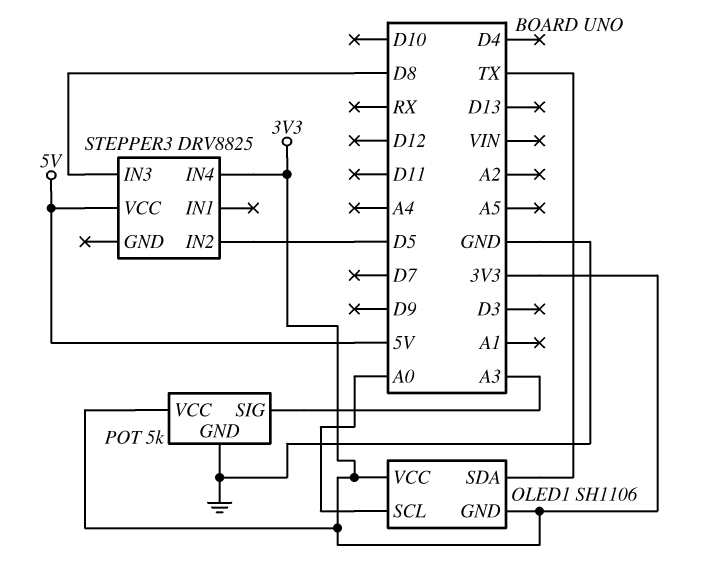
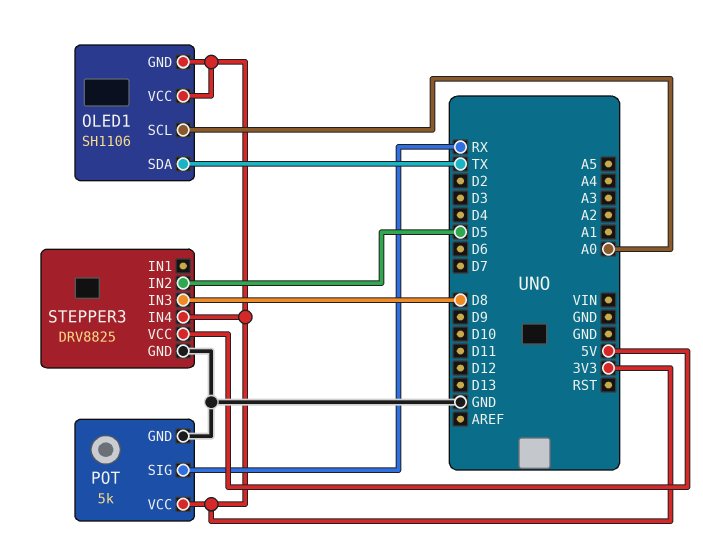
POT pin SIG: A3 -> RX
STEPPER3 pin GND: none -> GND

